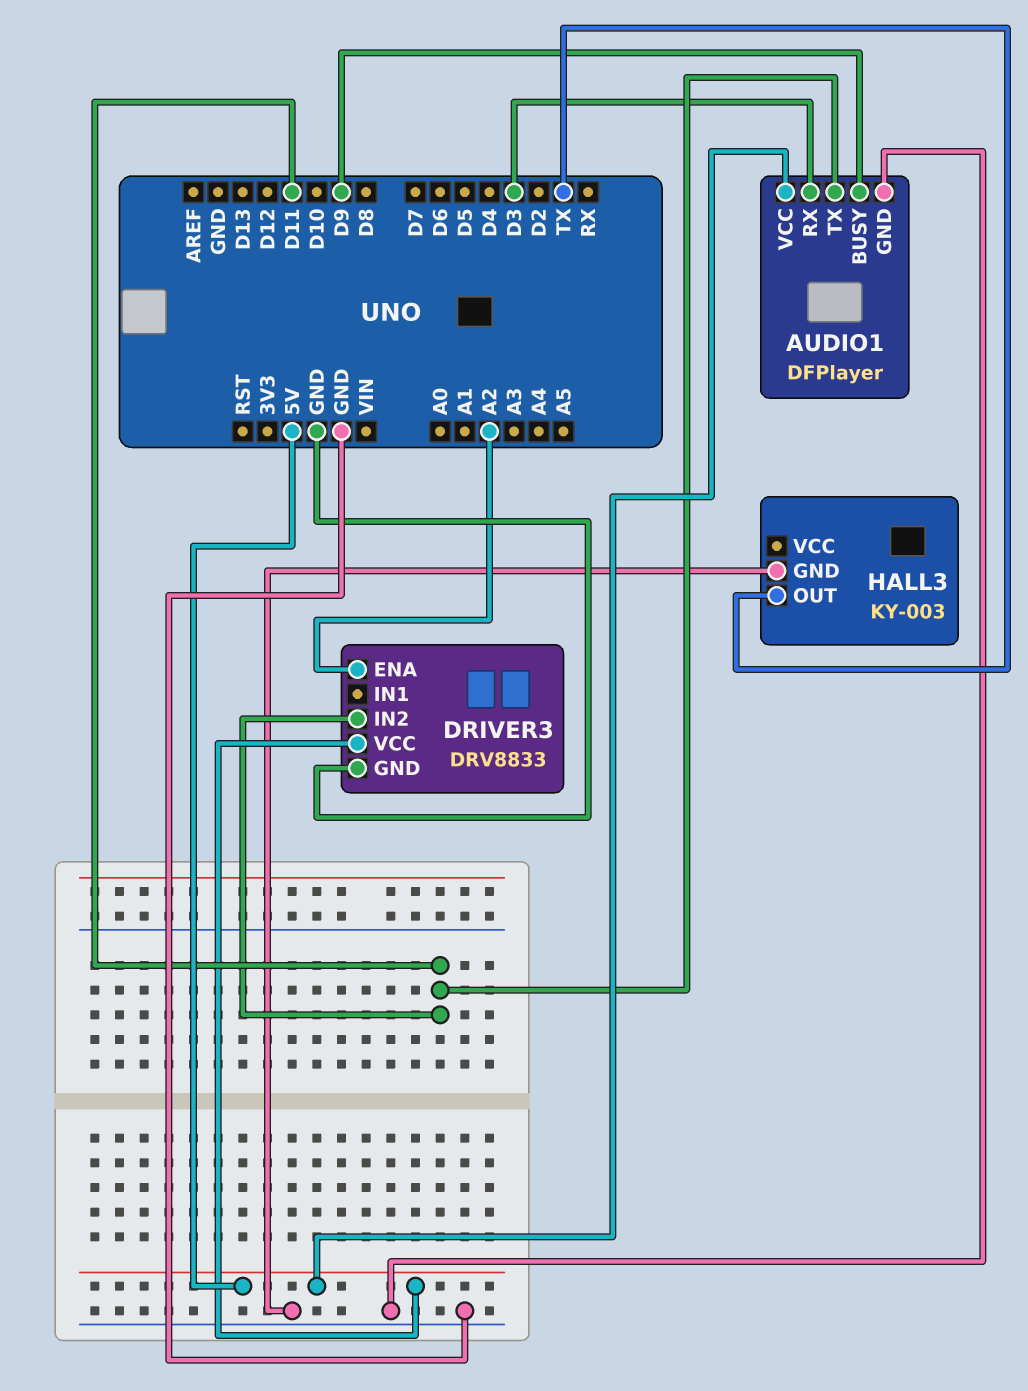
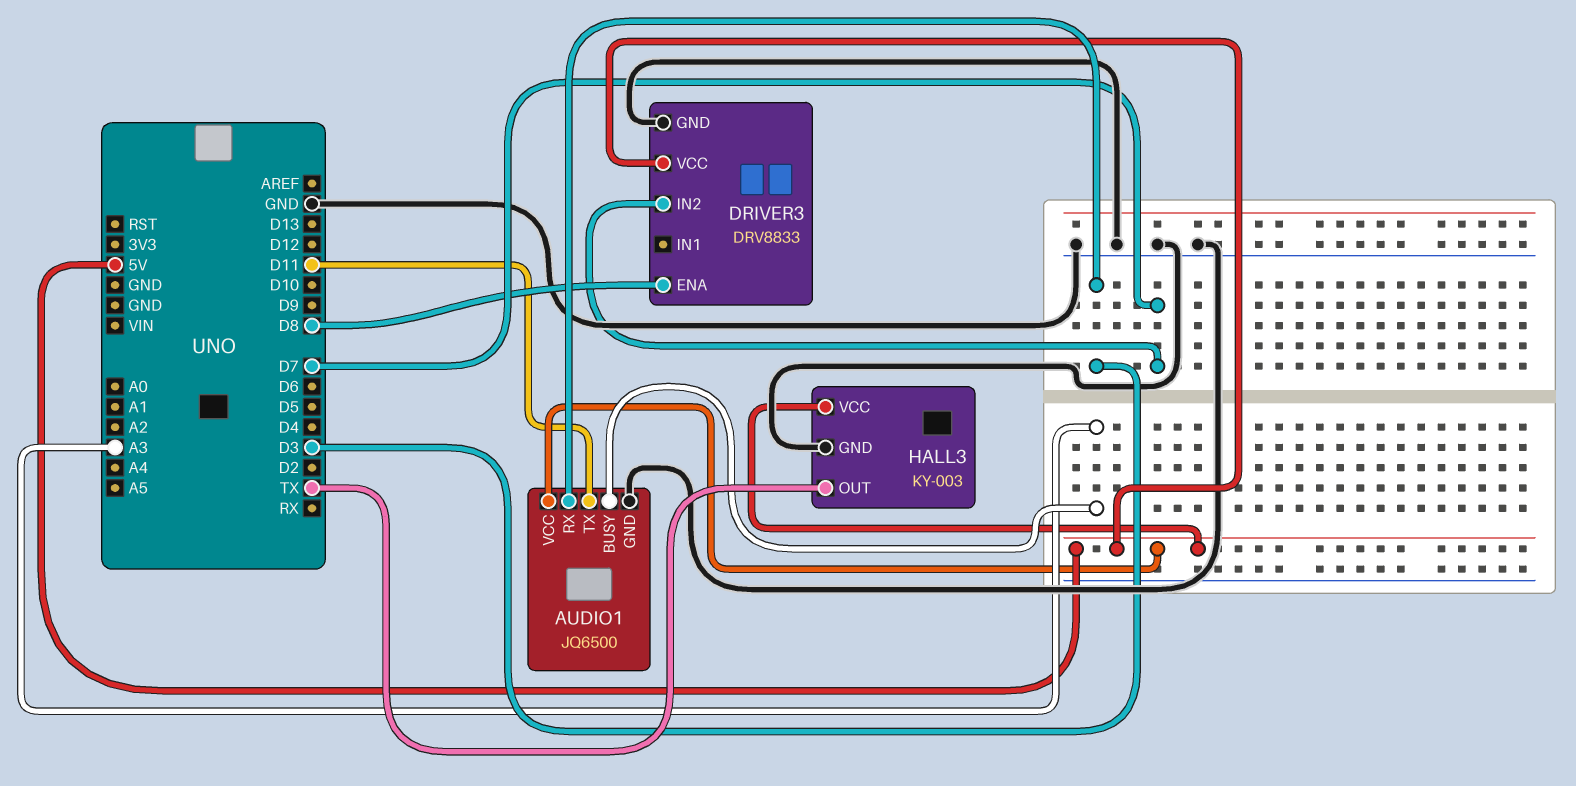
AUDIO1: DFPlayer -> JQ6500
AUDIO1 pin BUSY: D9 -> A3
DRIVER3 pin ENA: A2 -> D8
DRIVER3 pin IN2: D11 -> D7
HALL3 pin VCC: none -> 5V

